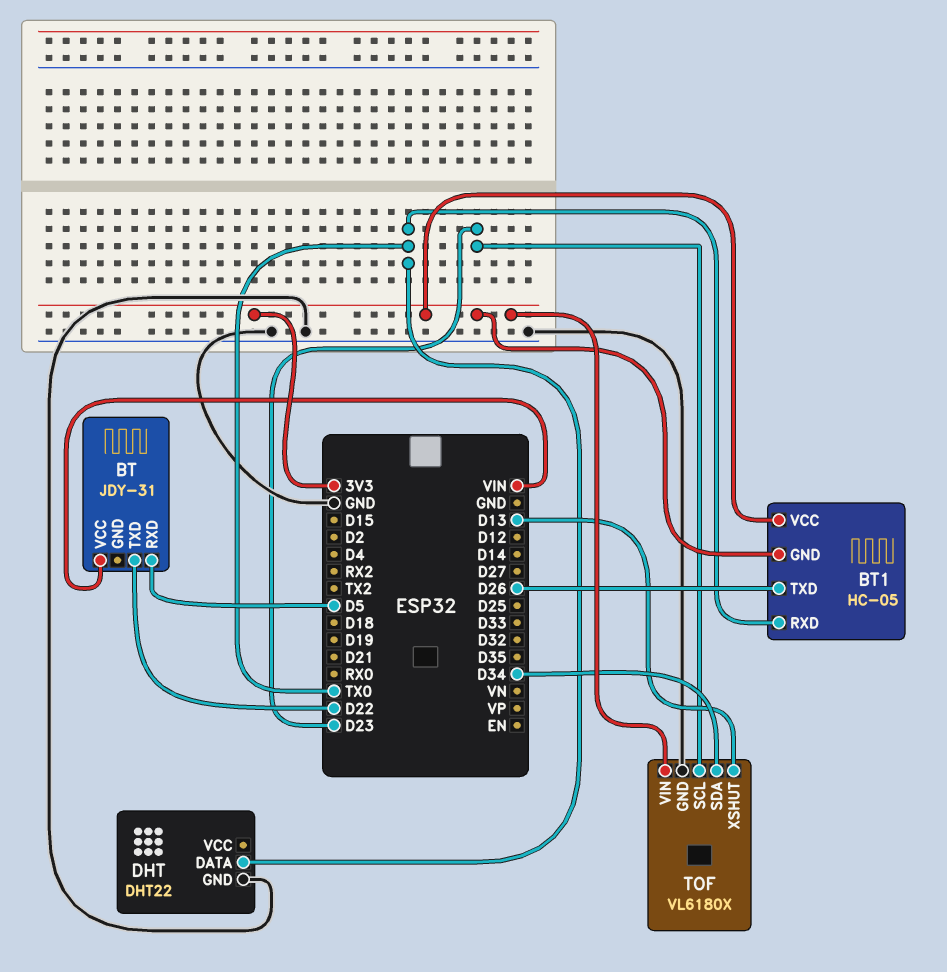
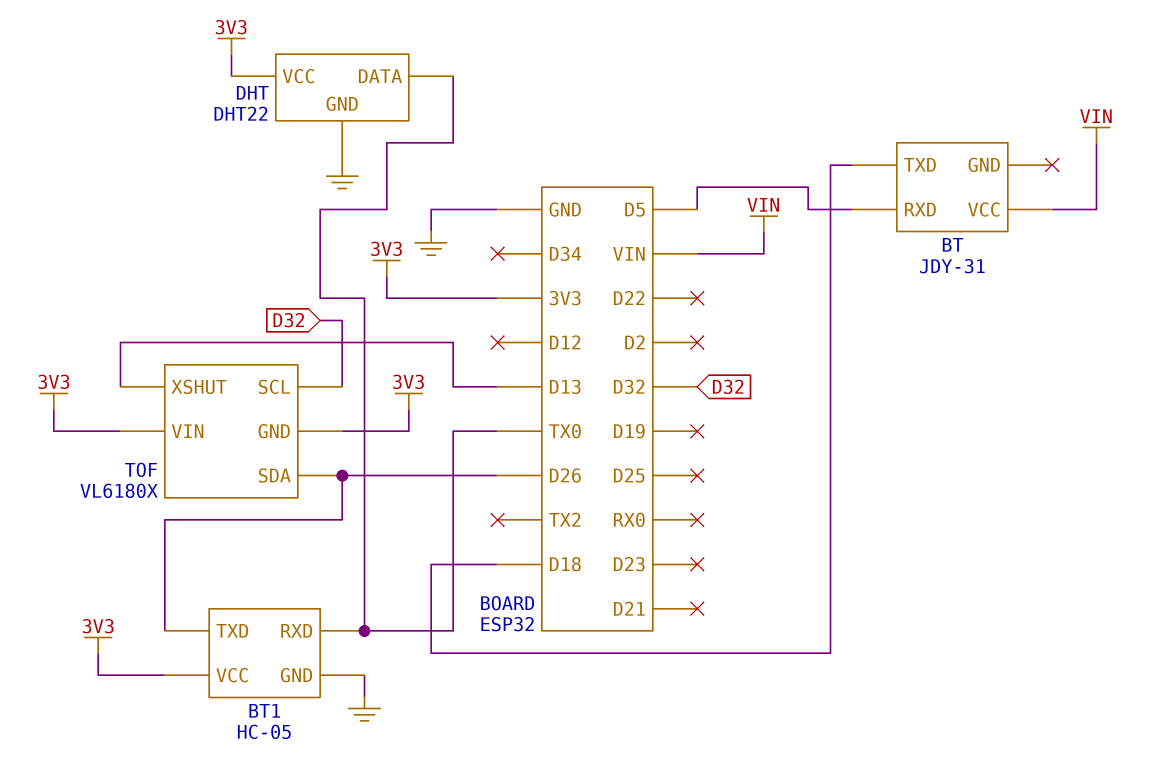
BT pin TXD: D22 -> D18
BT1 pin GND: 3V3 -> GND
DHT pin VCC: none -> 3V3
TOF pin GND: GND -> 3V3
TOF pin SCL: D23 -> D32
TOF pin SDA: D34 -> D26

